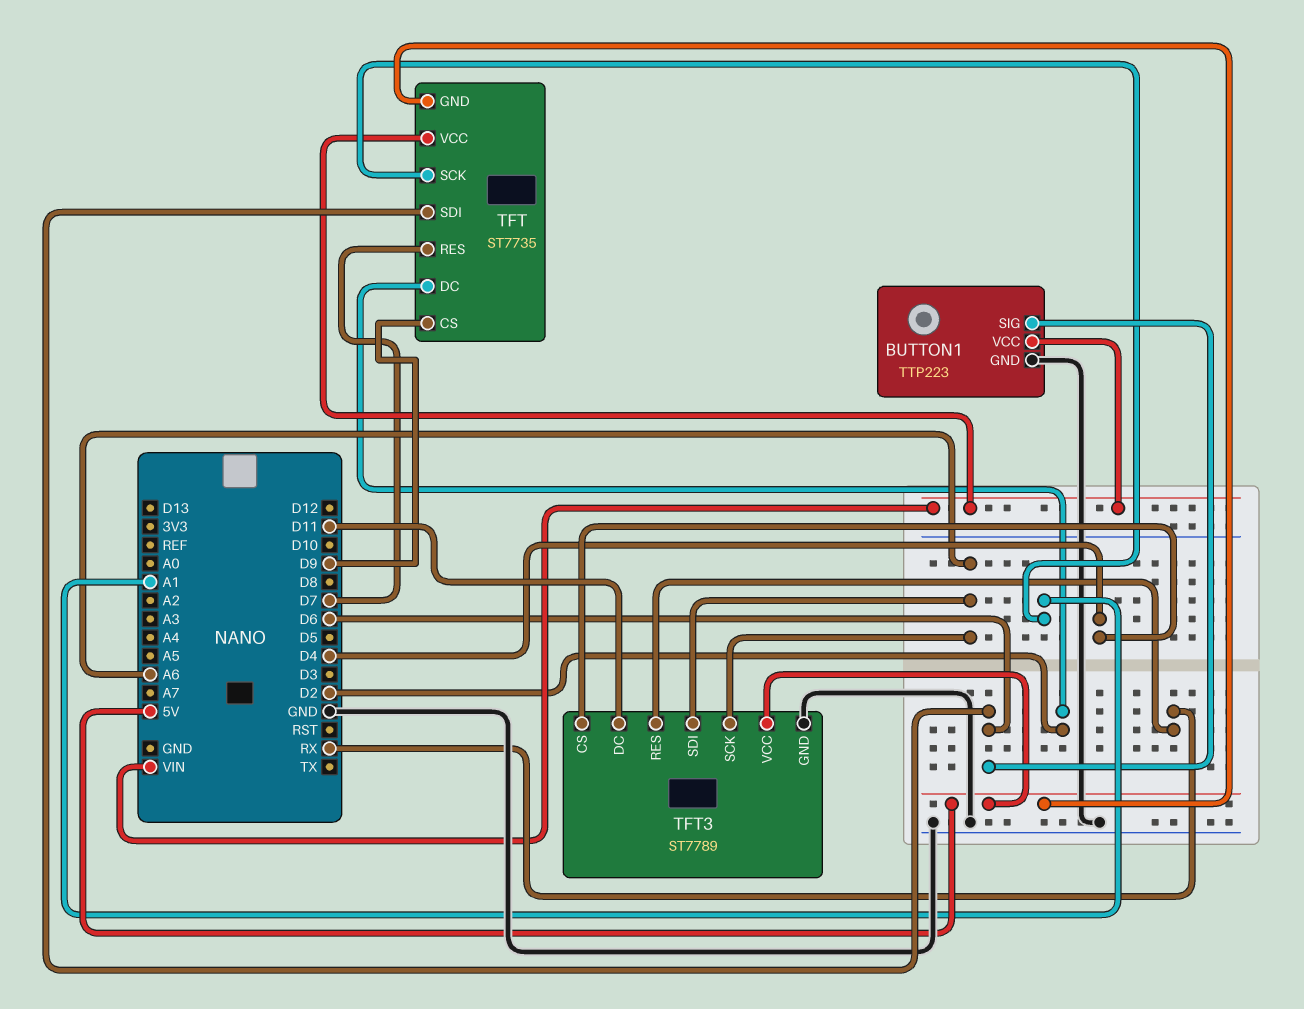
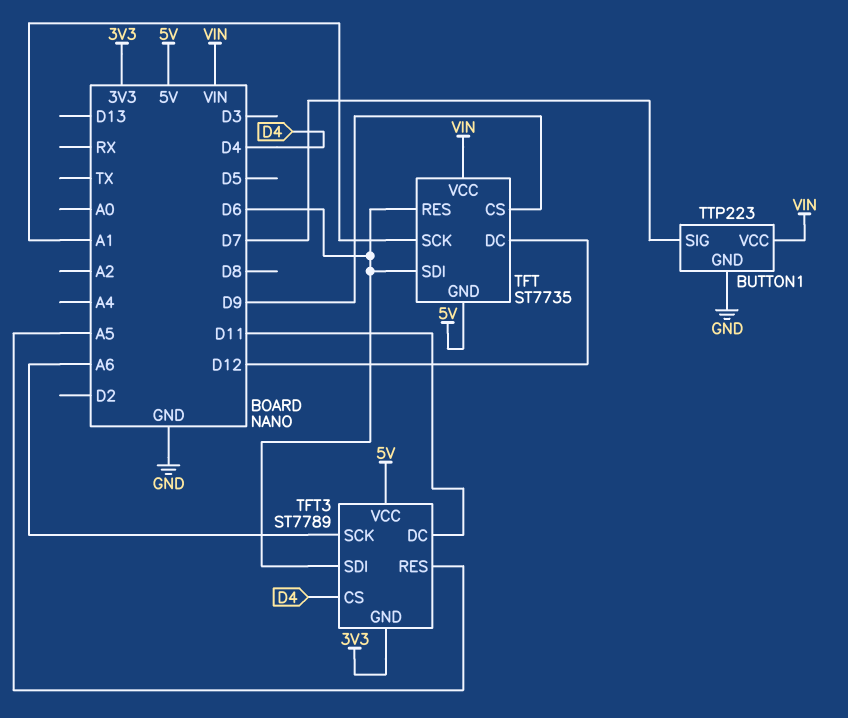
BUTTON1 pin SIG: D6 -> D7
TFT pin DC: D2 -> D12
TFT pin RES: D7 -> D6
TFT3 pin GND: GND -> 3V3
TFT3 pin RES: RX -> A5
TFT3 pin SDI: A6 -> D6

